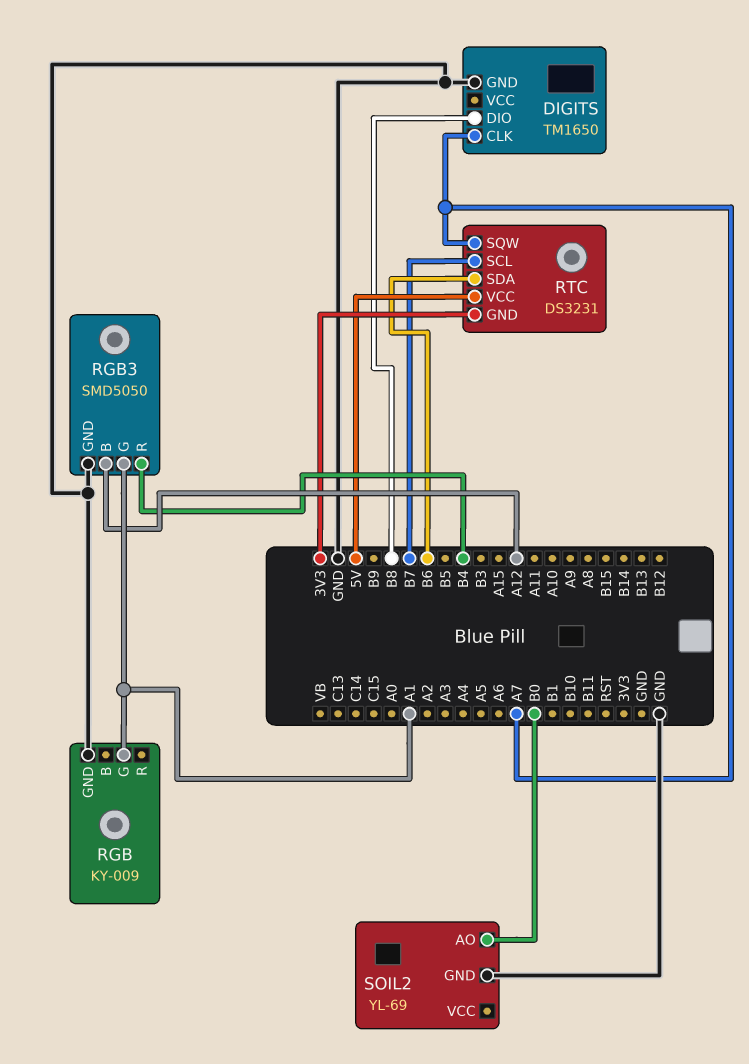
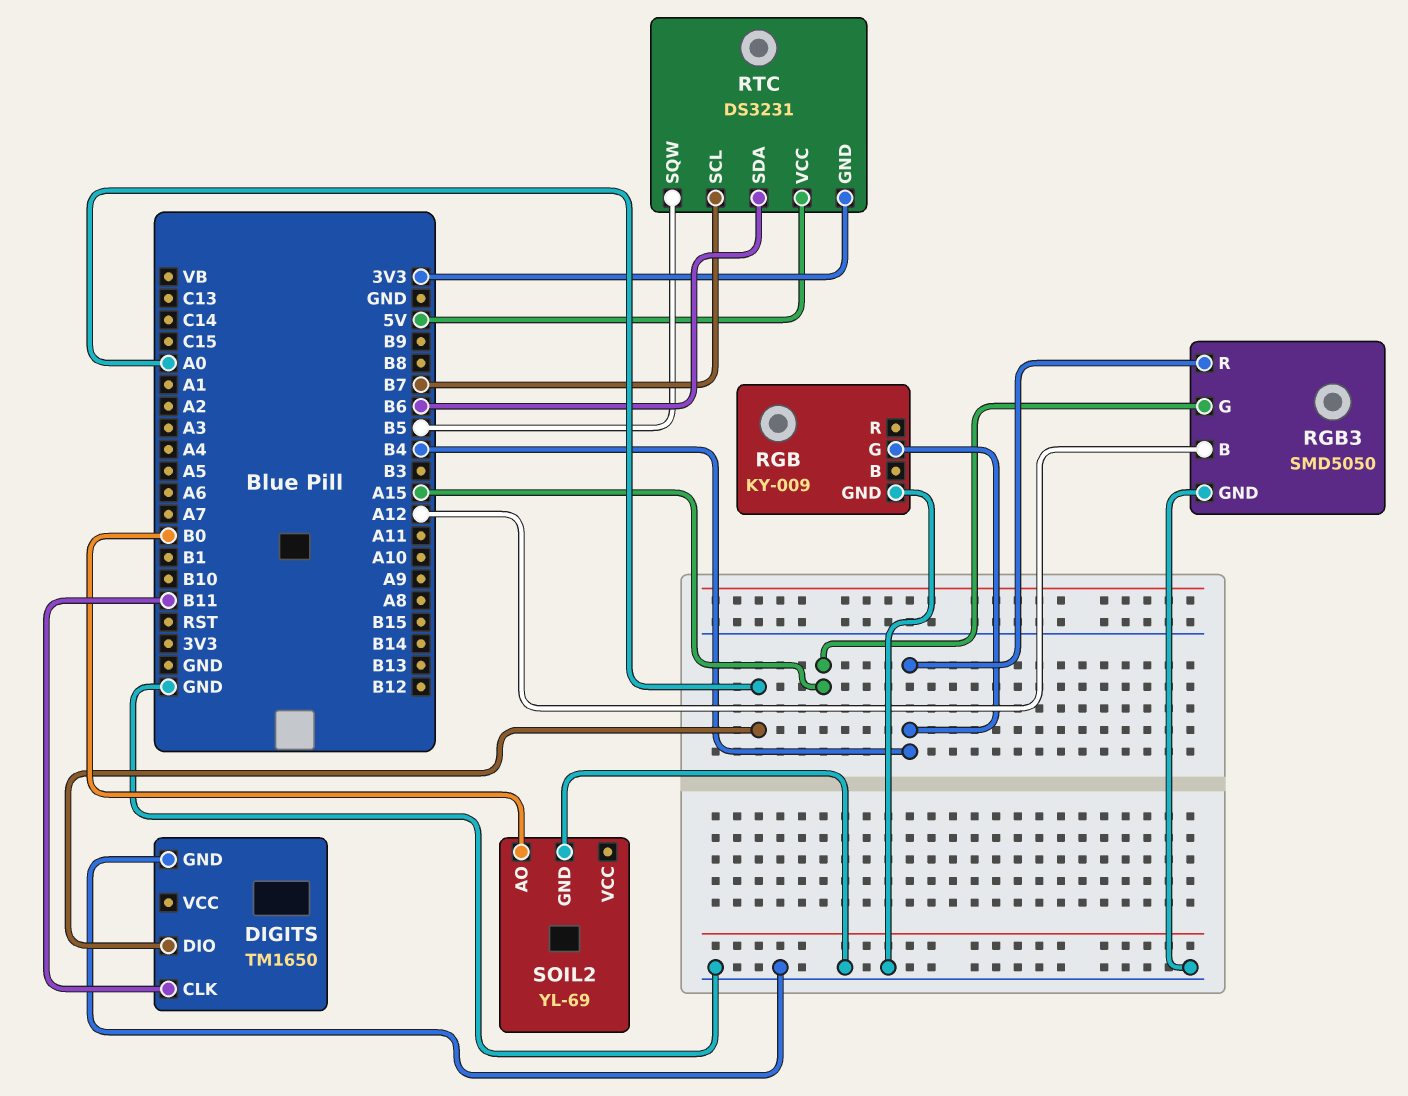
DIGITS pin CLK: A7 -> B11
DIGITS pin DIO: B8 -> A0
RGB pin G: A1 -> B4
RGB3 pin G: A1 -> A15
RTC pin SQW: A7 -> B5

